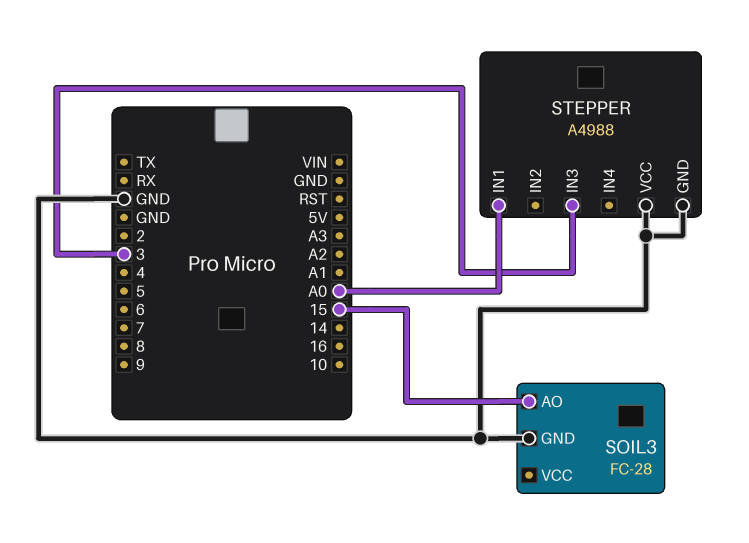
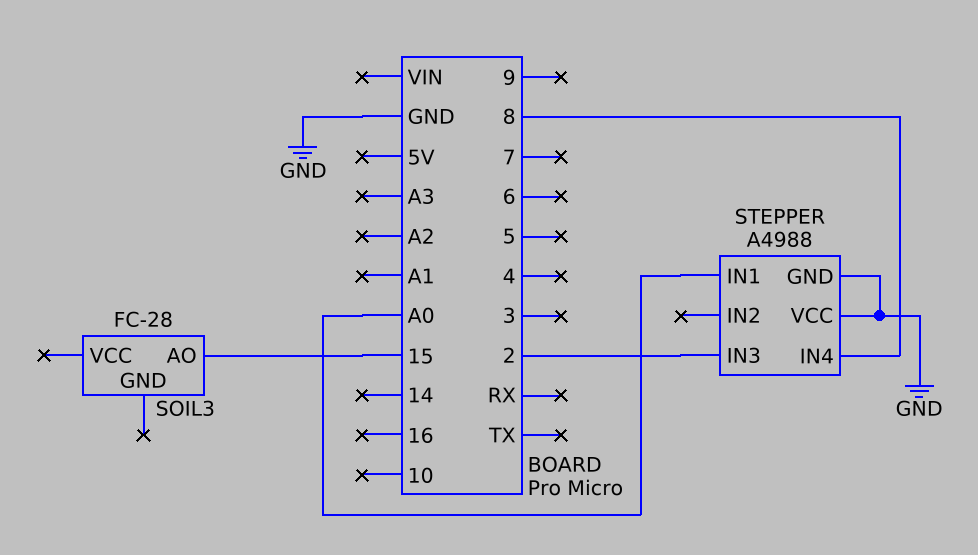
SOIL3 pin GND: GND -> none
STEPPER pin IN3: 3 -> 2
STEPPER pin IN4: none -> 8

